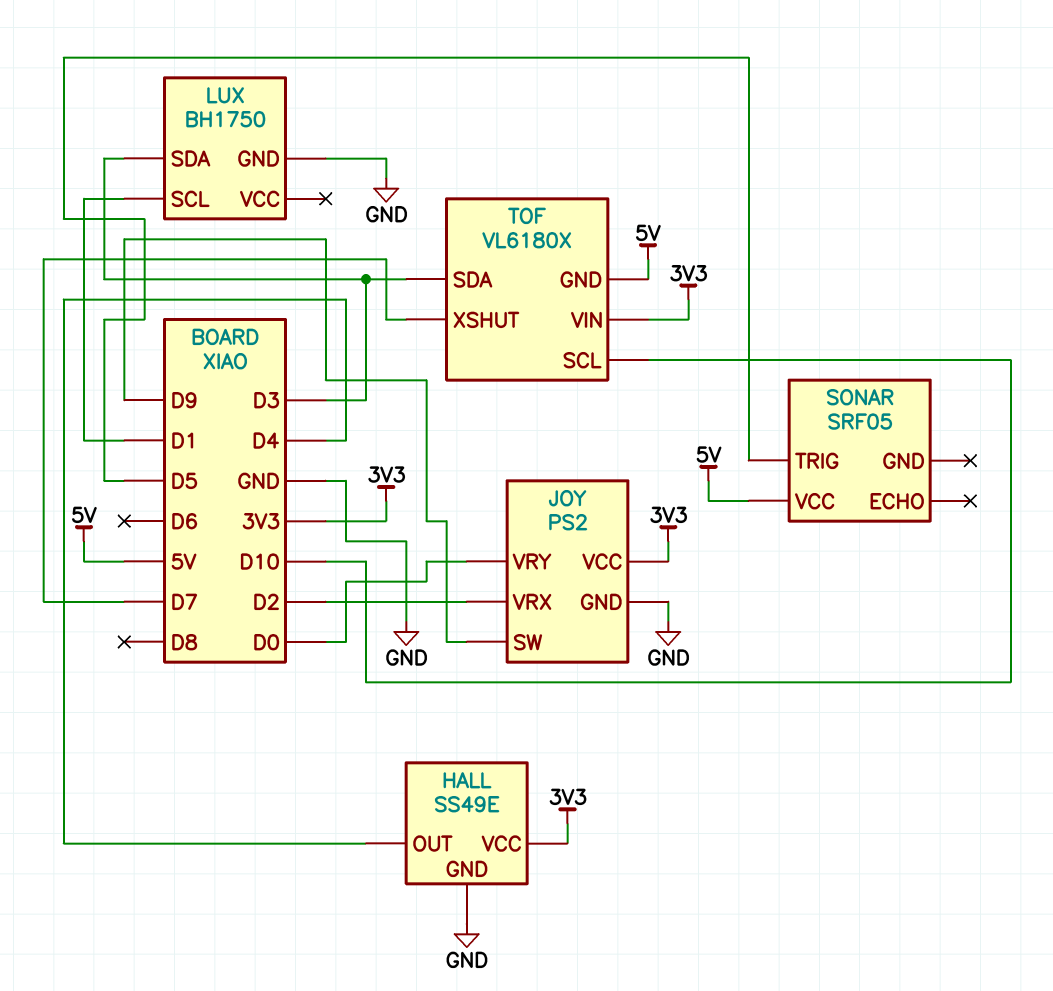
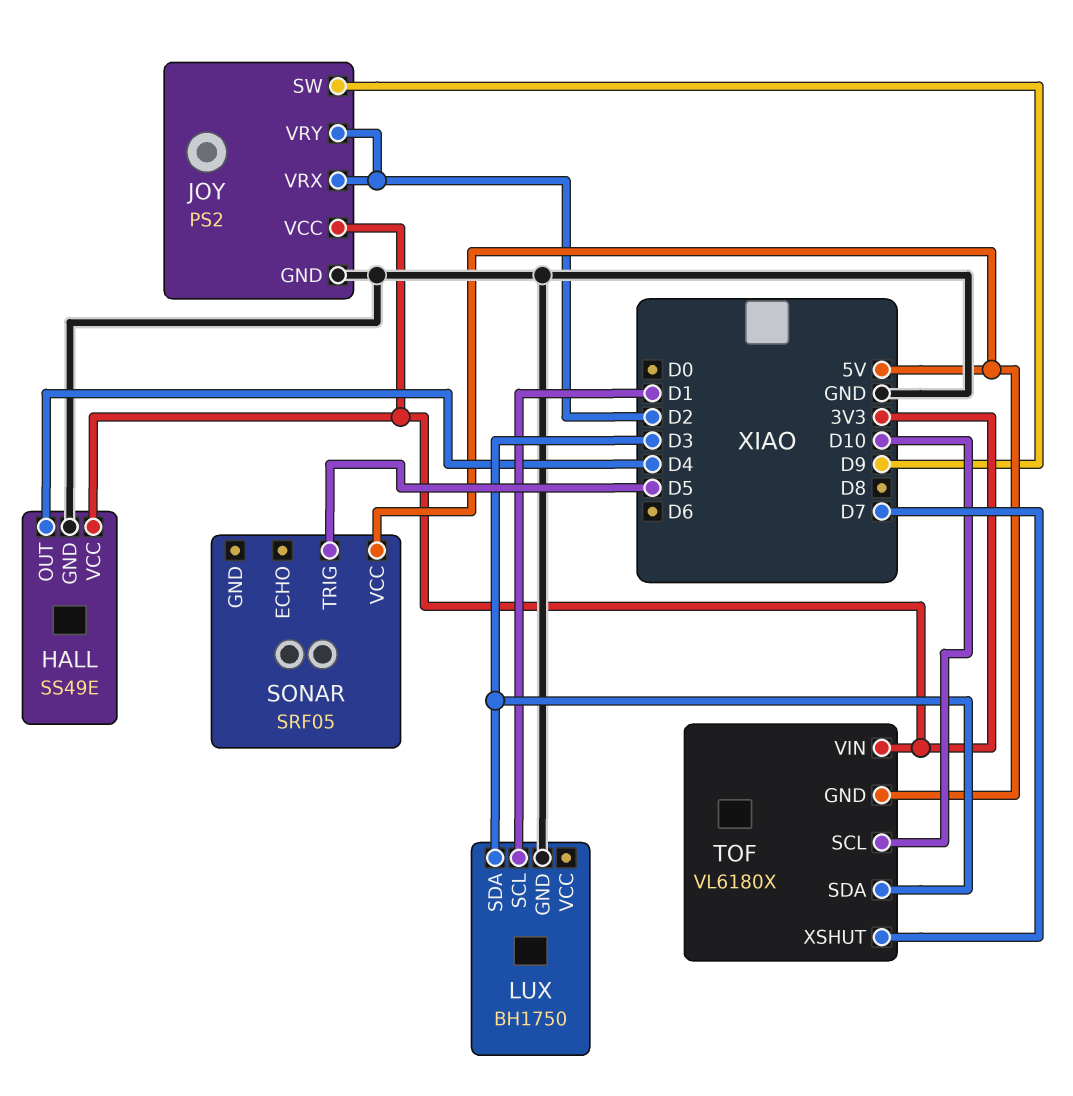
JOY pin VRY: D0 -> D2

